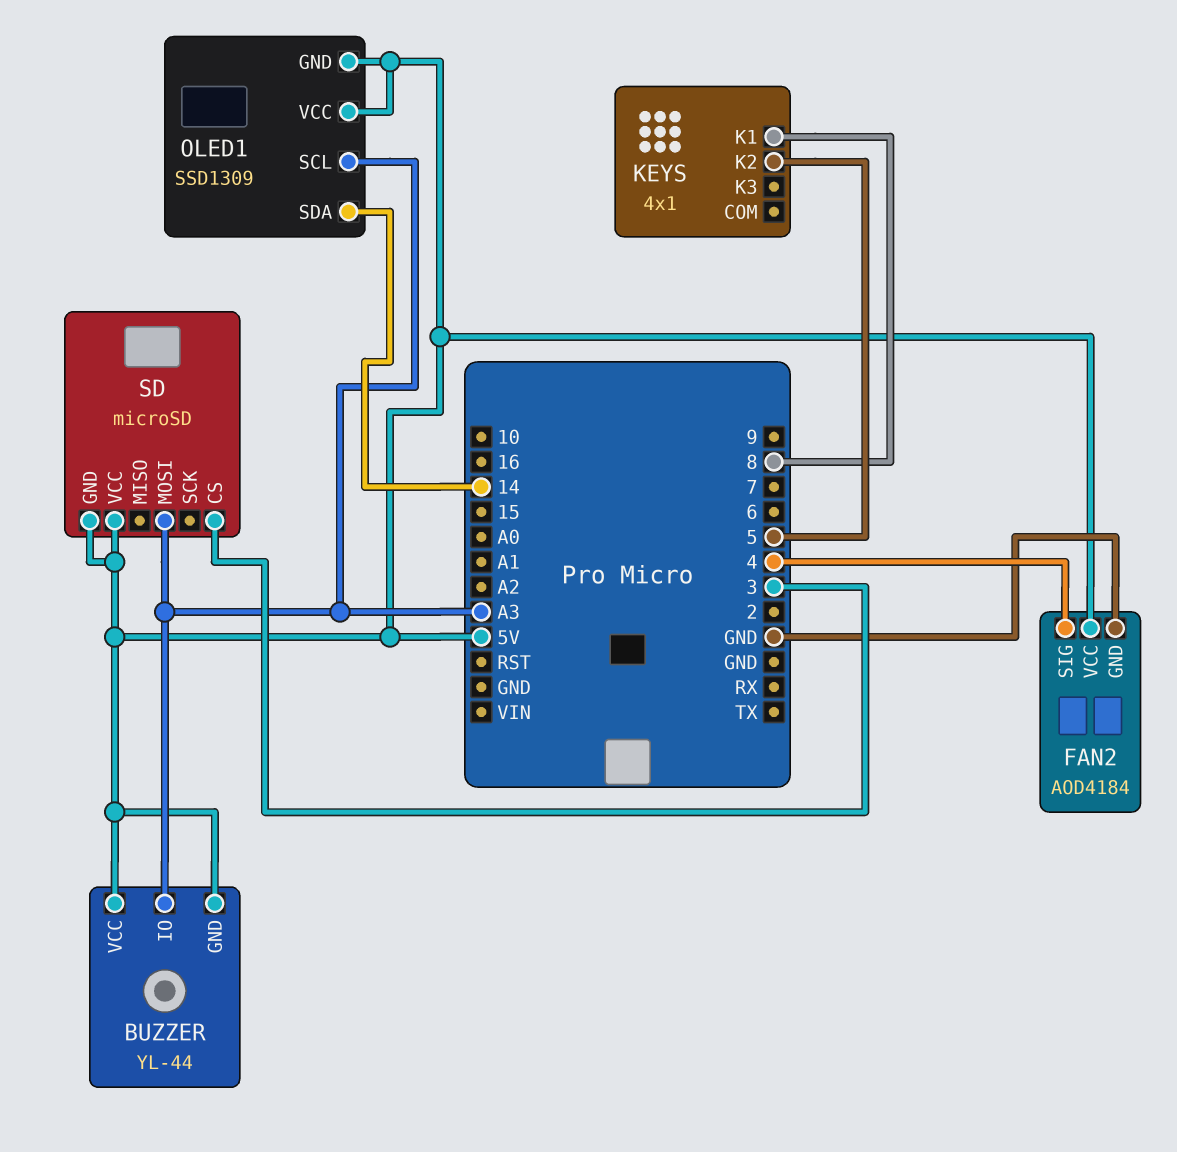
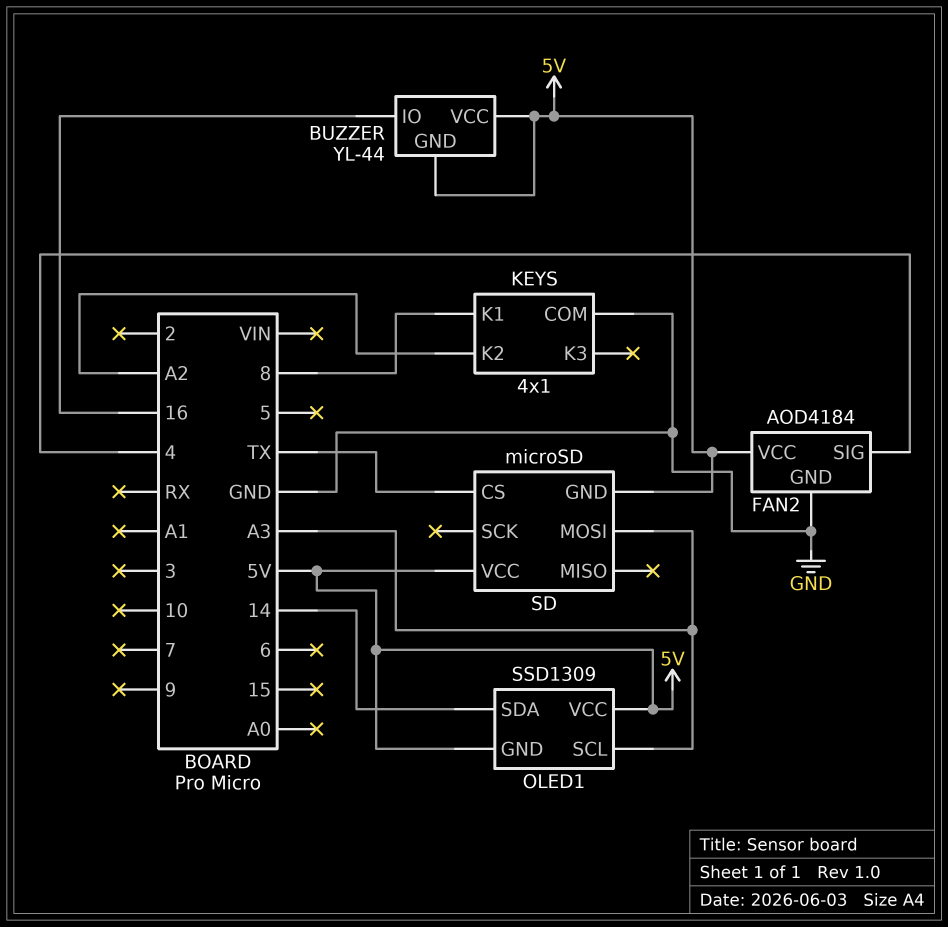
BUZZER pin IO: A3 -> 16
KEYS pin COM: none -> GND
KEYS pin K2: 5 -> A2
SD pin CS: 3 -> TX

